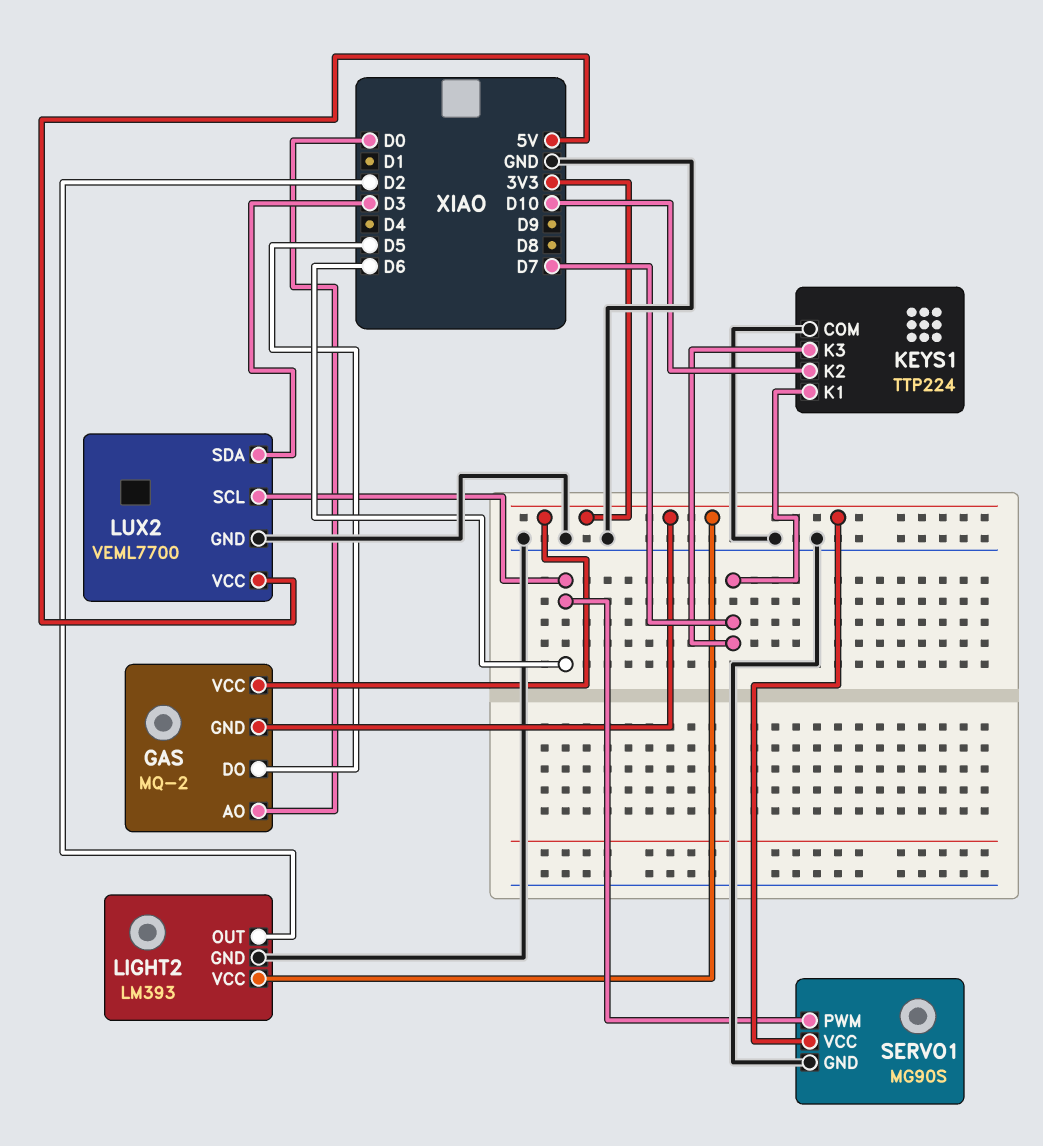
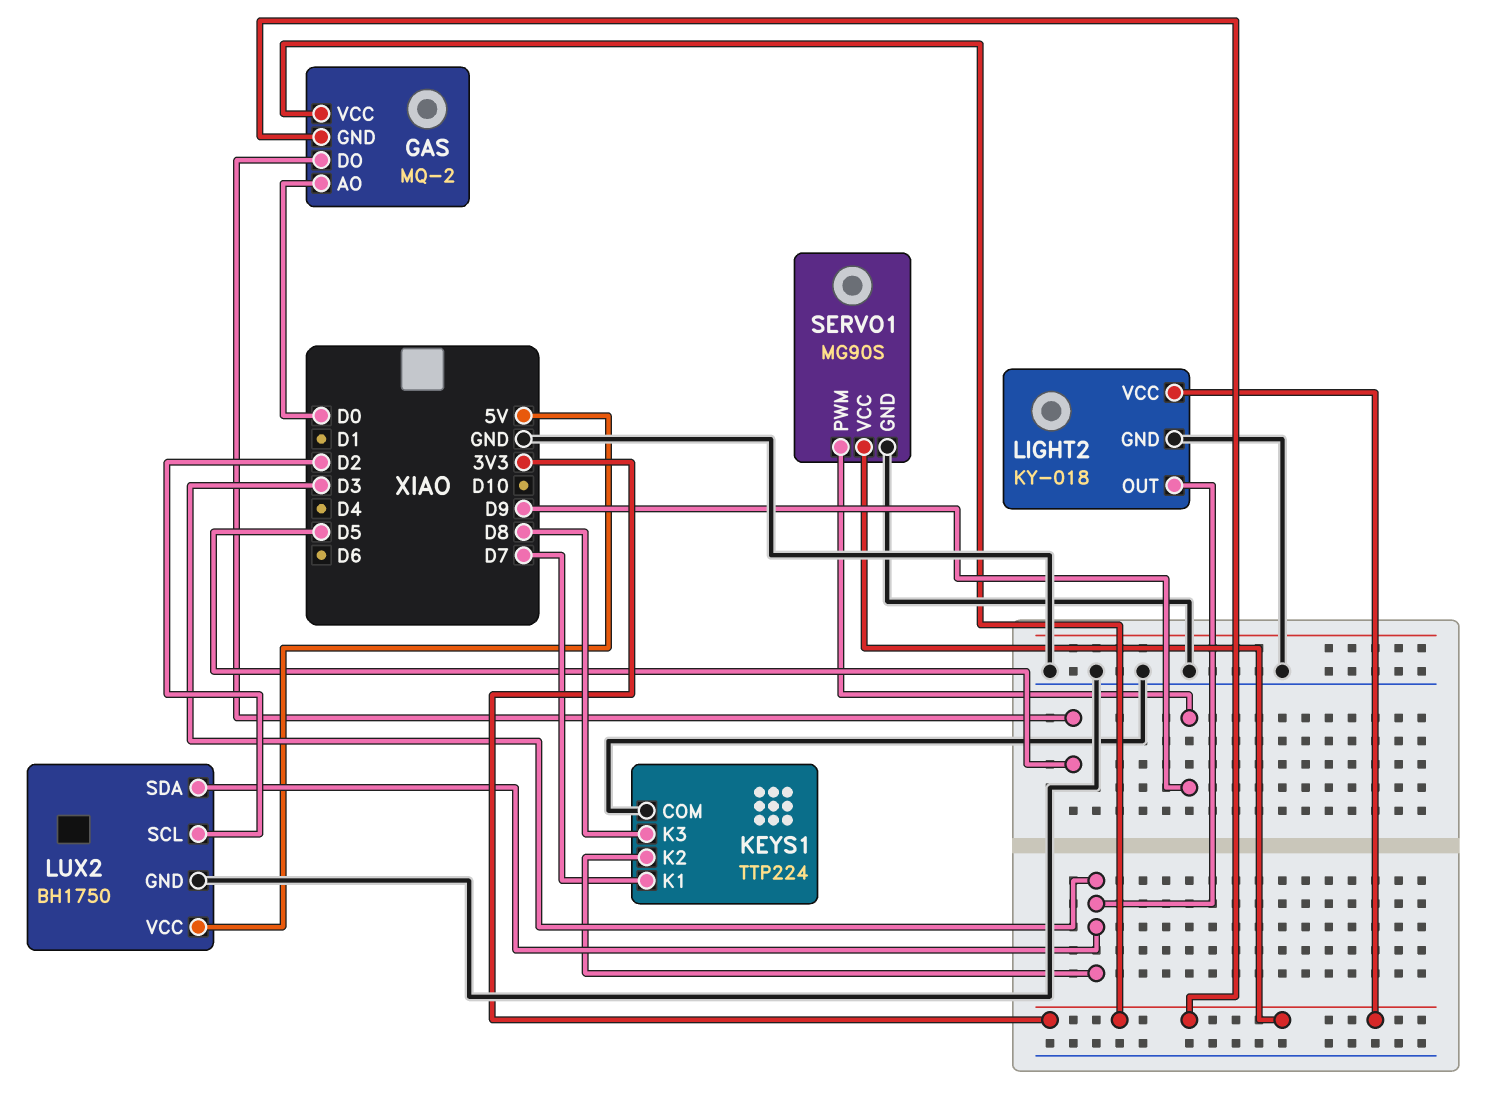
KEYS1 pin K2: D10 -> D3
KEYS1 pin K3: D7 -> D8
LIGHT2: LM393 -> KY-018
LIGHT2 pin OUT: D2 -> D3
LUX2: VEML7700 -> BH1750
LUX2 pin SCL: D6 -> D2
SERVO1 pin PWM: D6 -> D9

